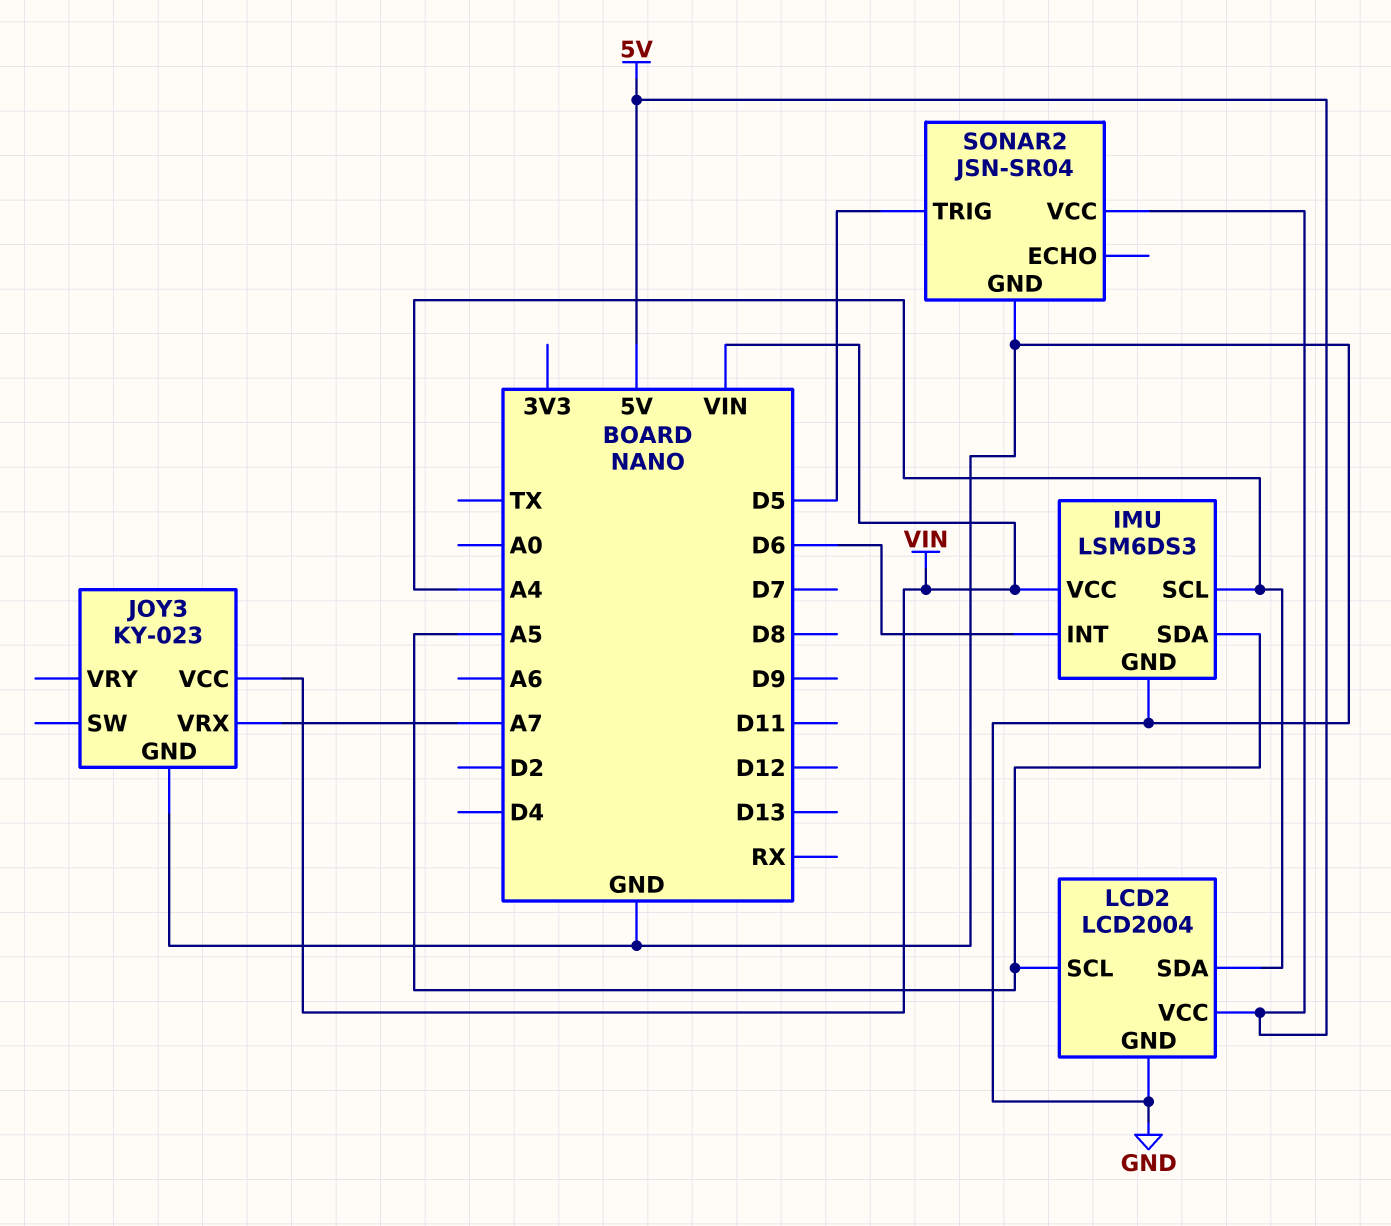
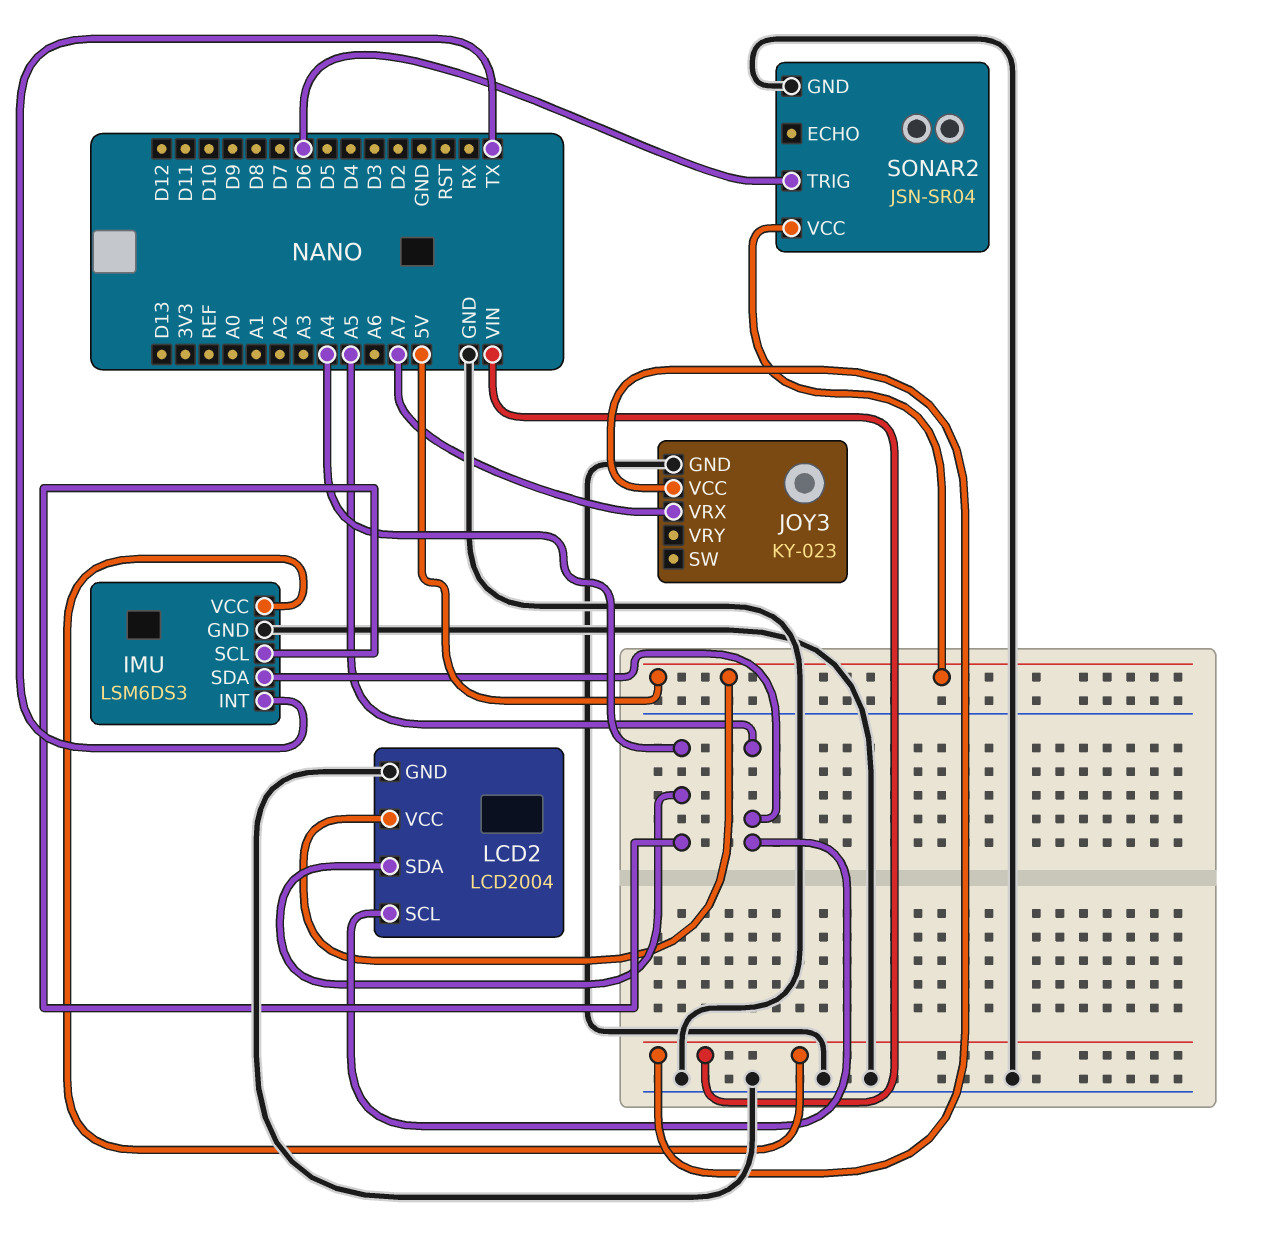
IMU pin INT: D6 -> TX
SONAR2 pin TRIG: D5 -> D6

